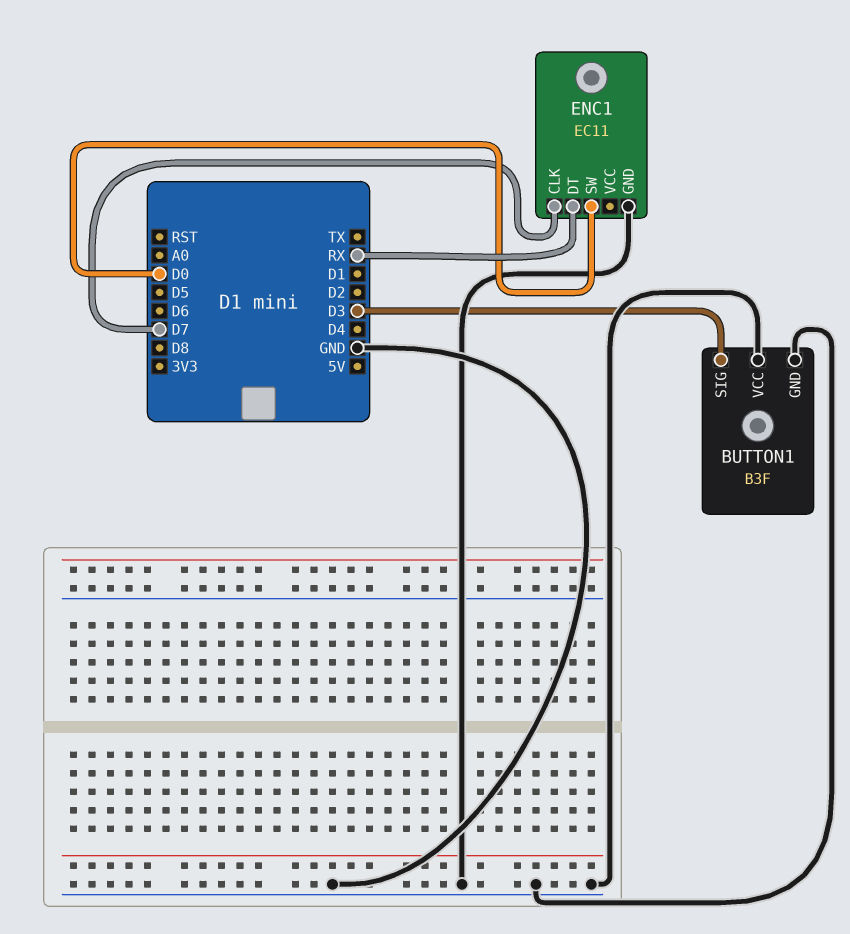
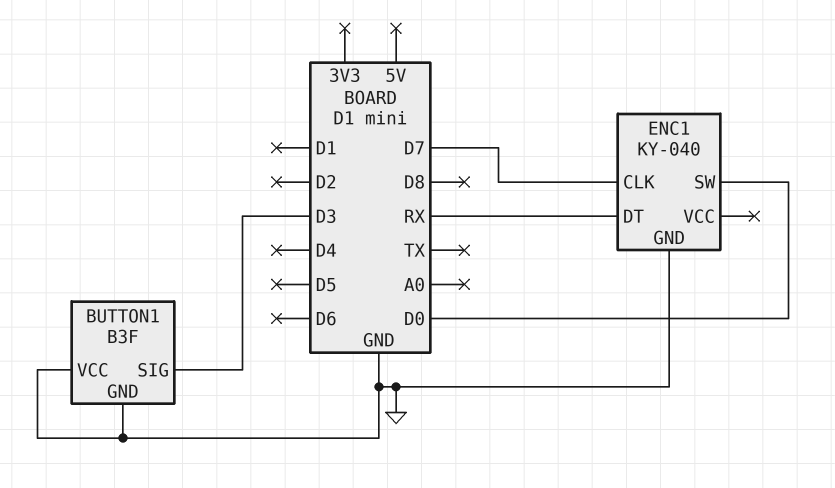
ENC1: EC11 -> KY-040

